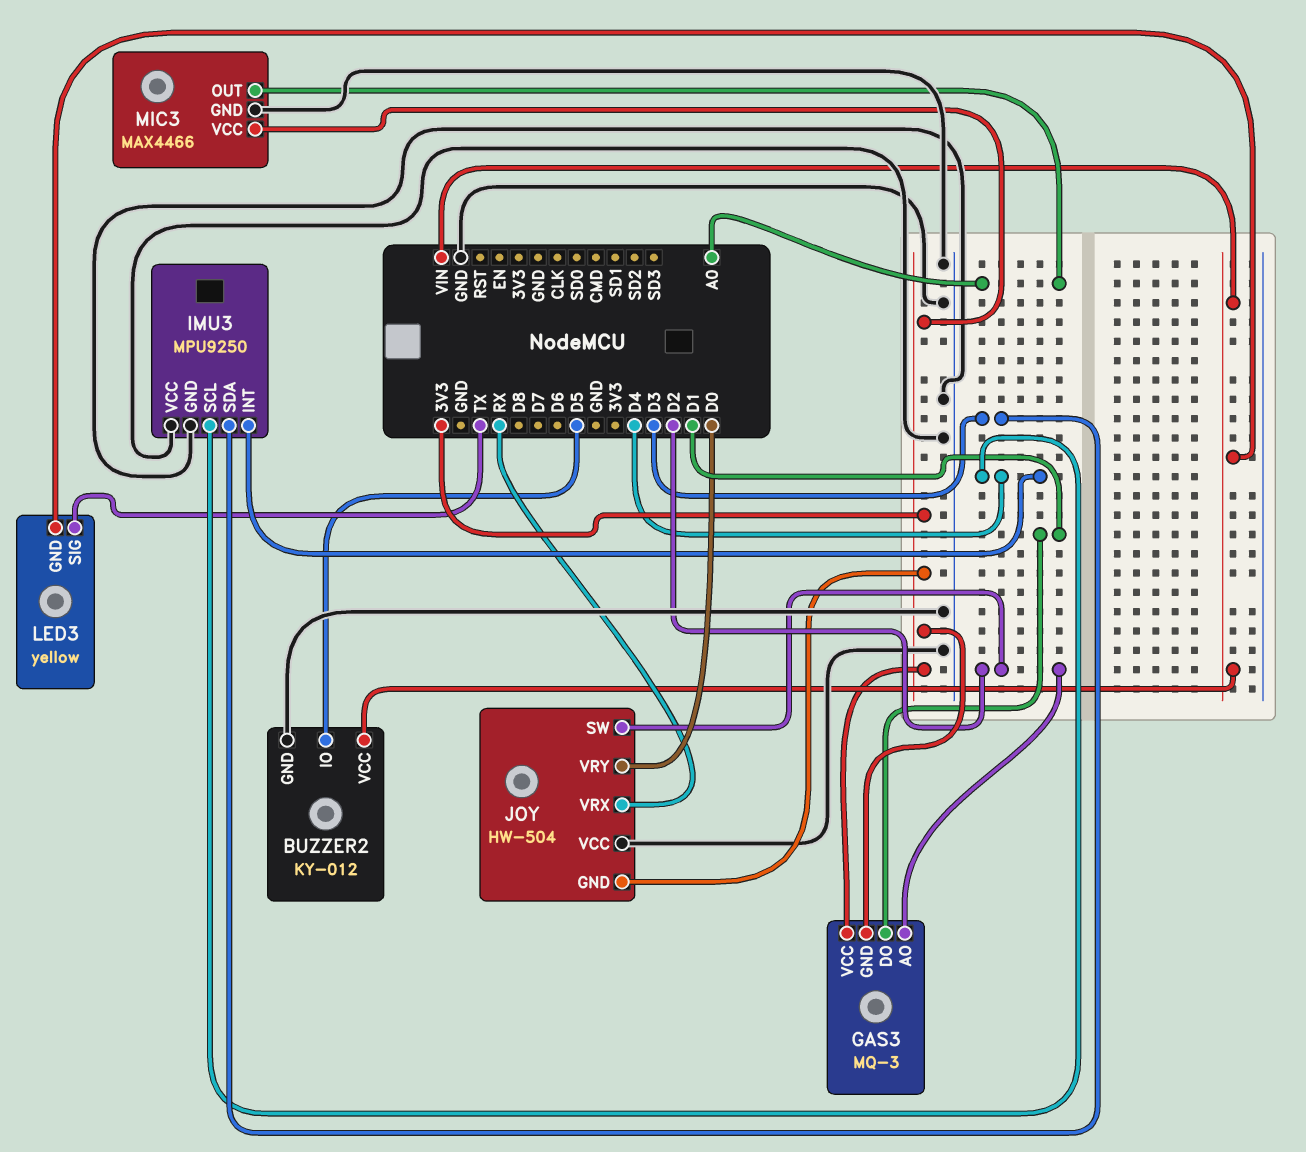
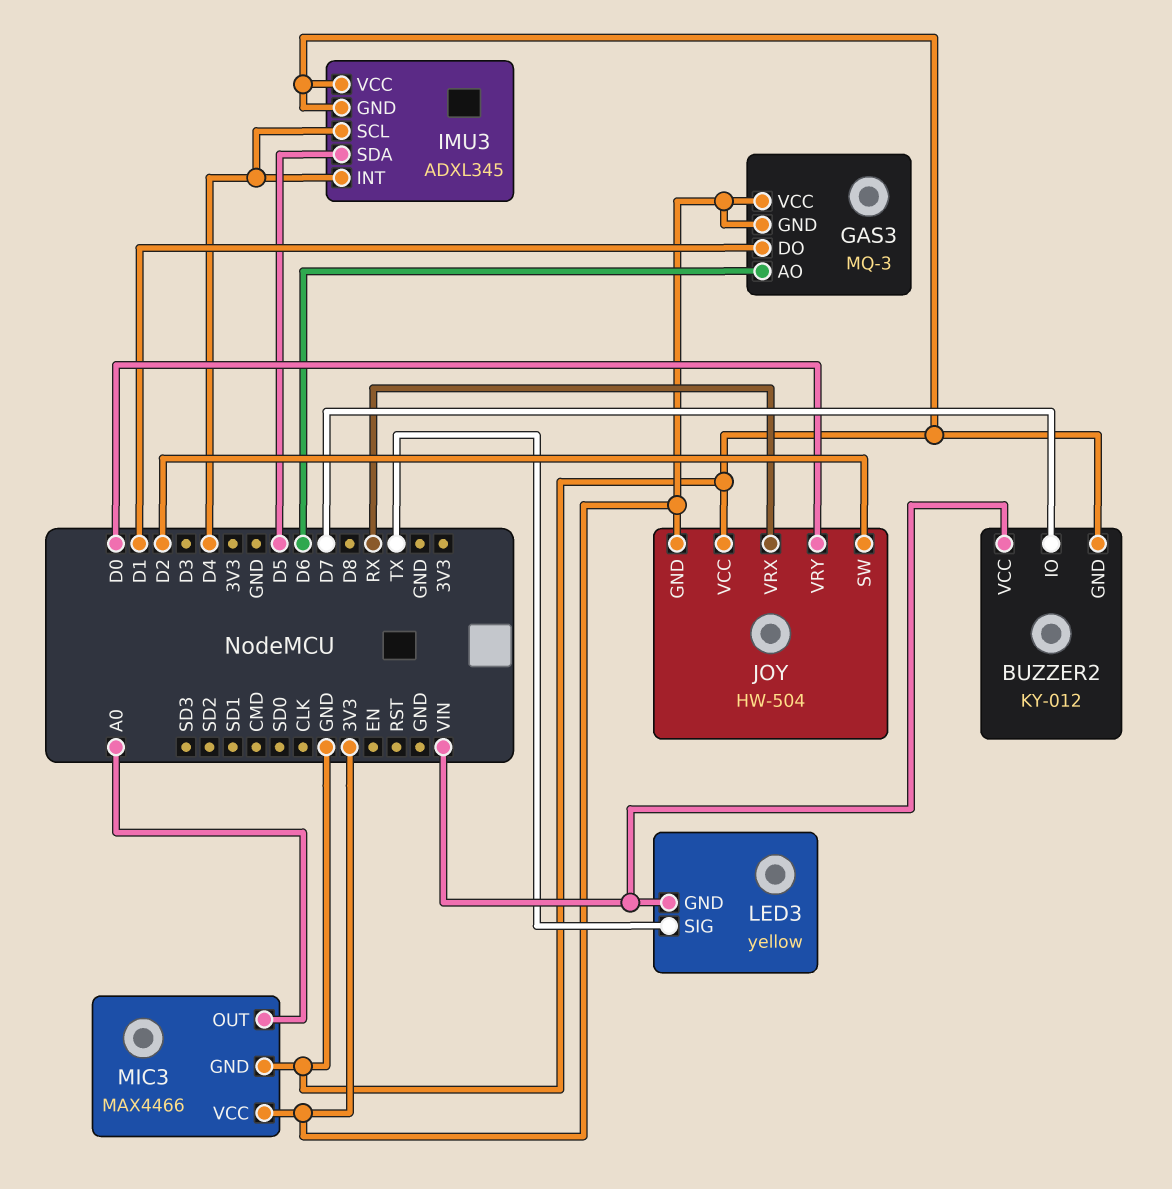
BUZZER2 pin IO: D5 -> D7
GAS3 pin AO: D2 -> D6
IMU3: MPU9250 -> ADXL345
IMU3 pin SDA: D3 -> D5

